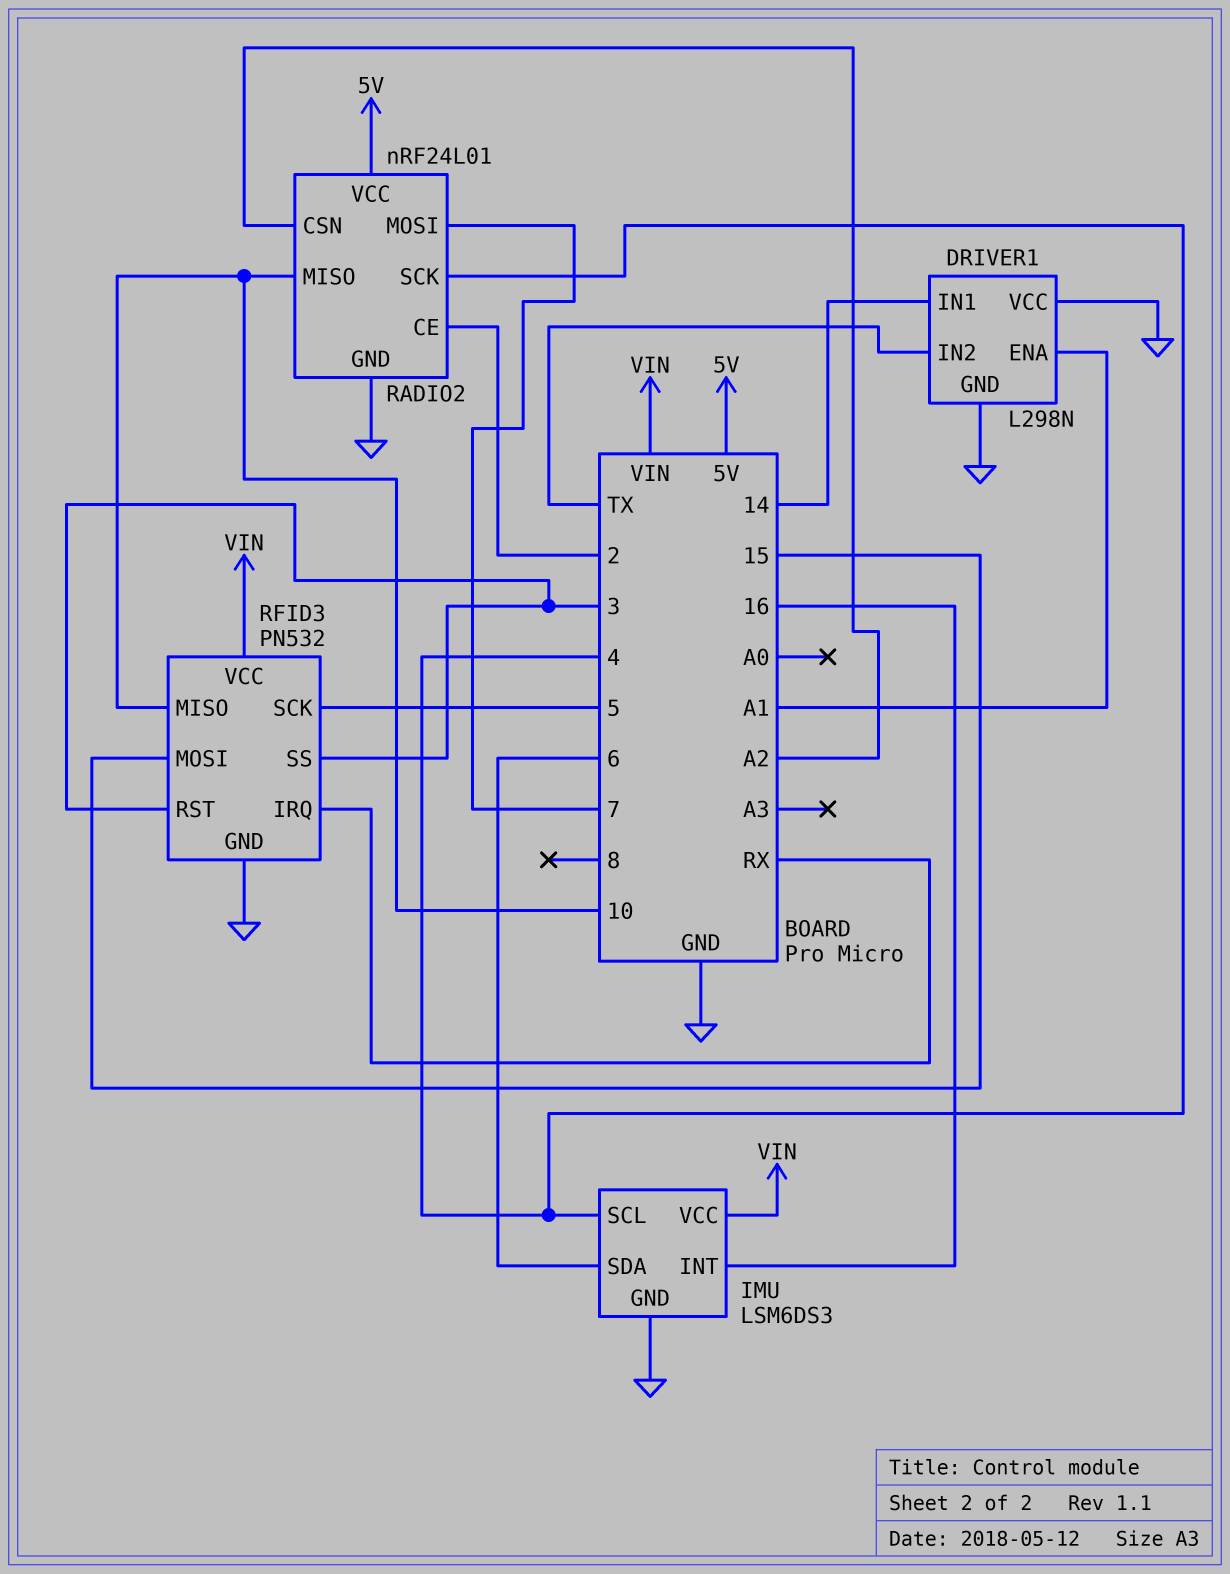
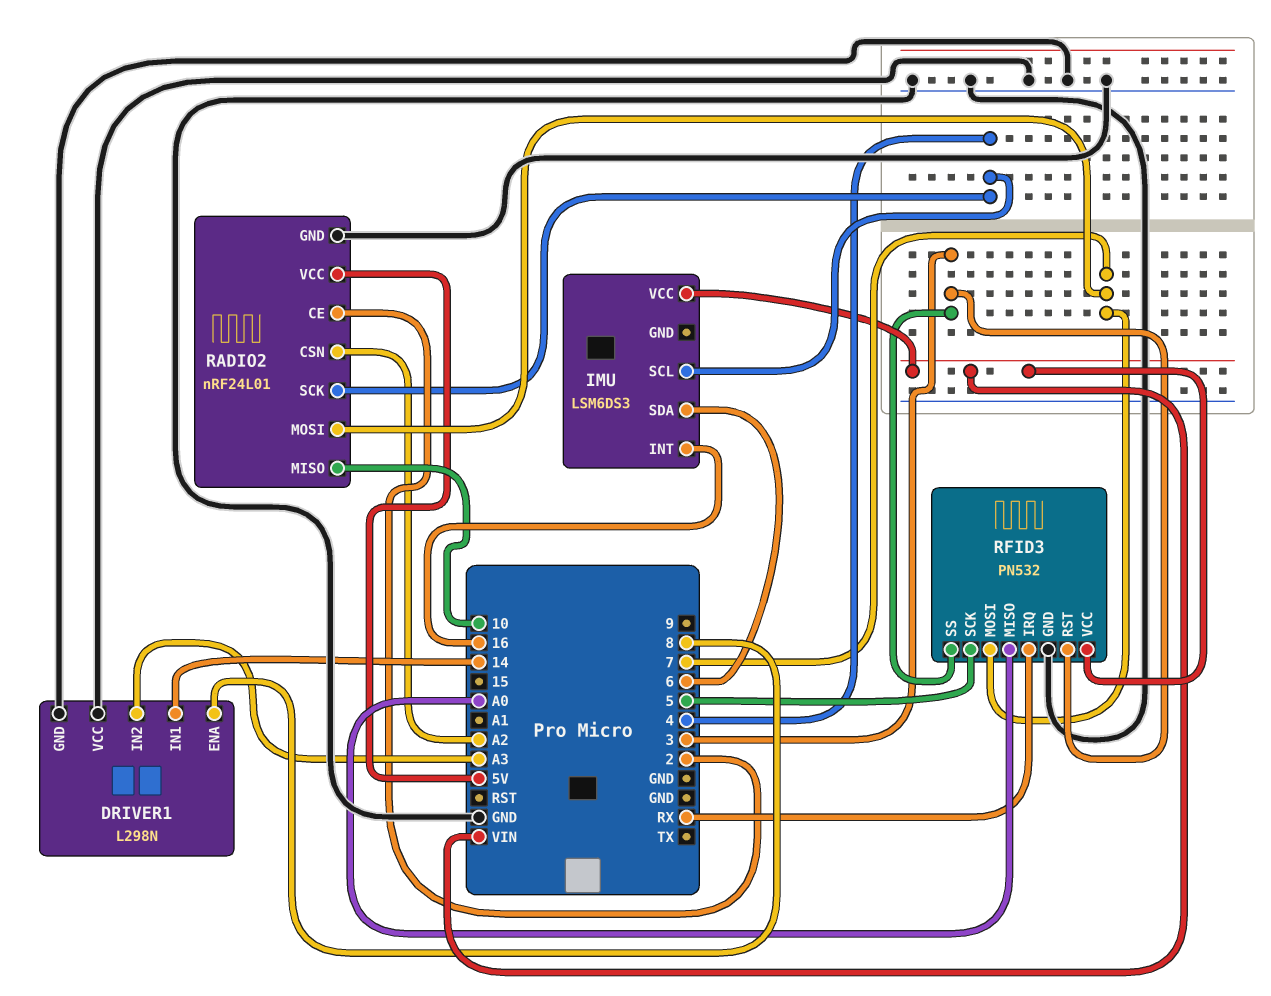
DRIVER1 pin ENA: A1 -> 8
DRIVER1 pin IN2: TX -> A3
IMU pin GND: GND -> none
RFID3 pin MISO: 10 -> A0
RFID3 pin MOSI: 15 -> 7

